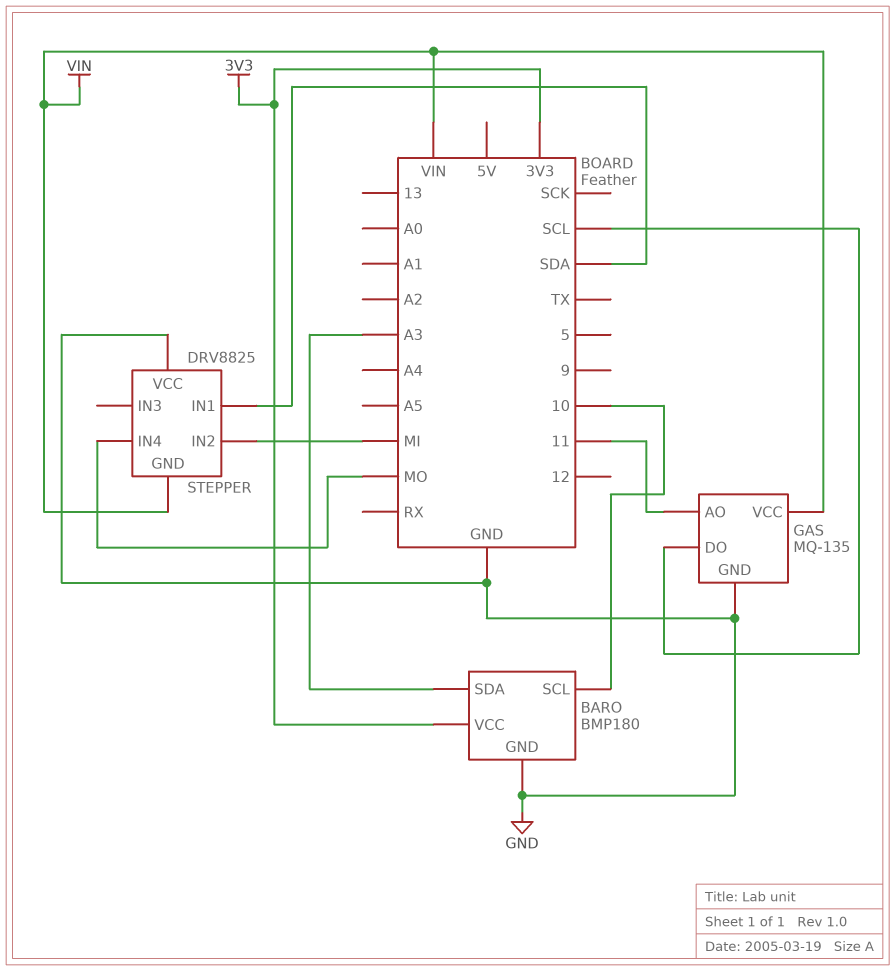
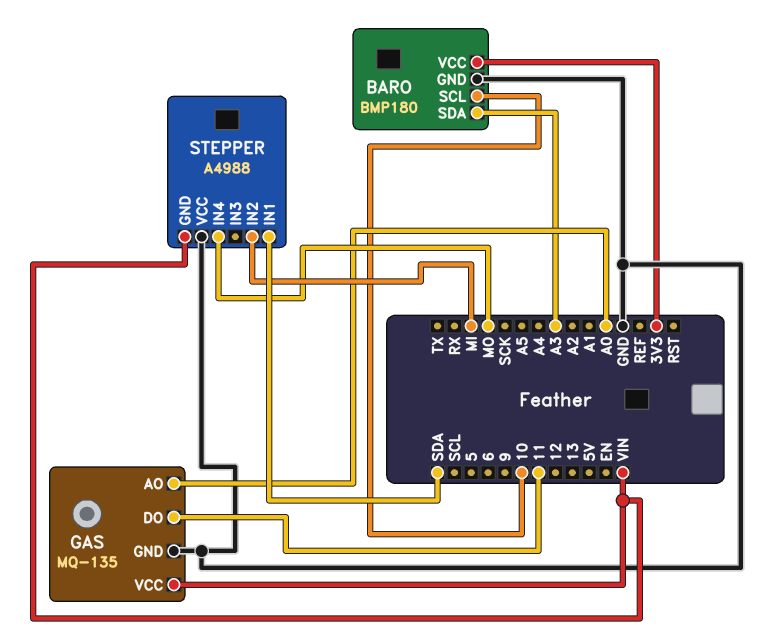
GAS pin AO: 11 -> A0
GAS pin DO: SCL -> 11
STEPPER: DRV8825 -> A4988

